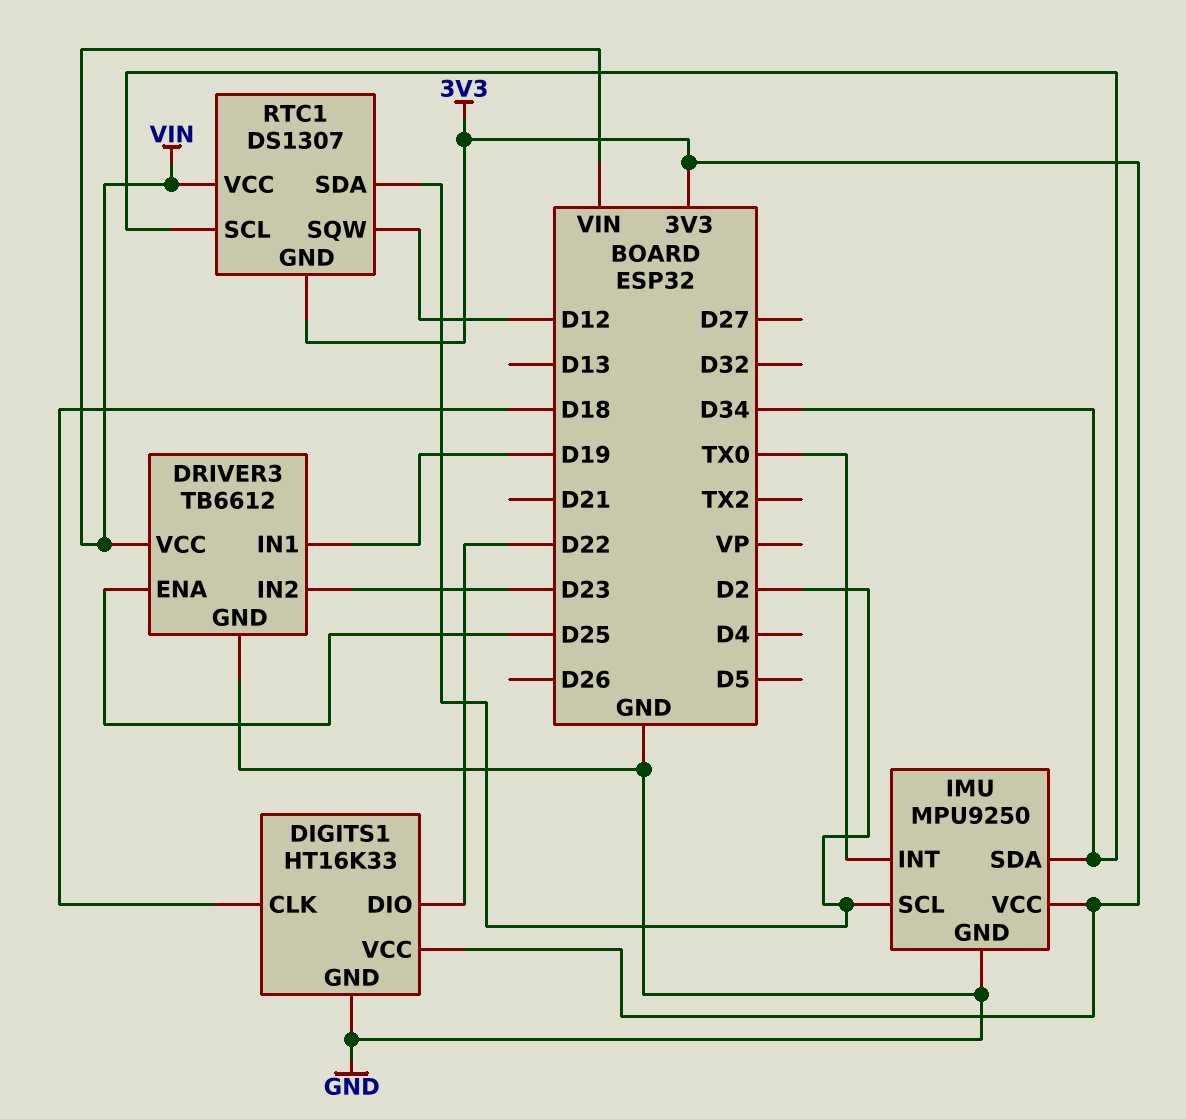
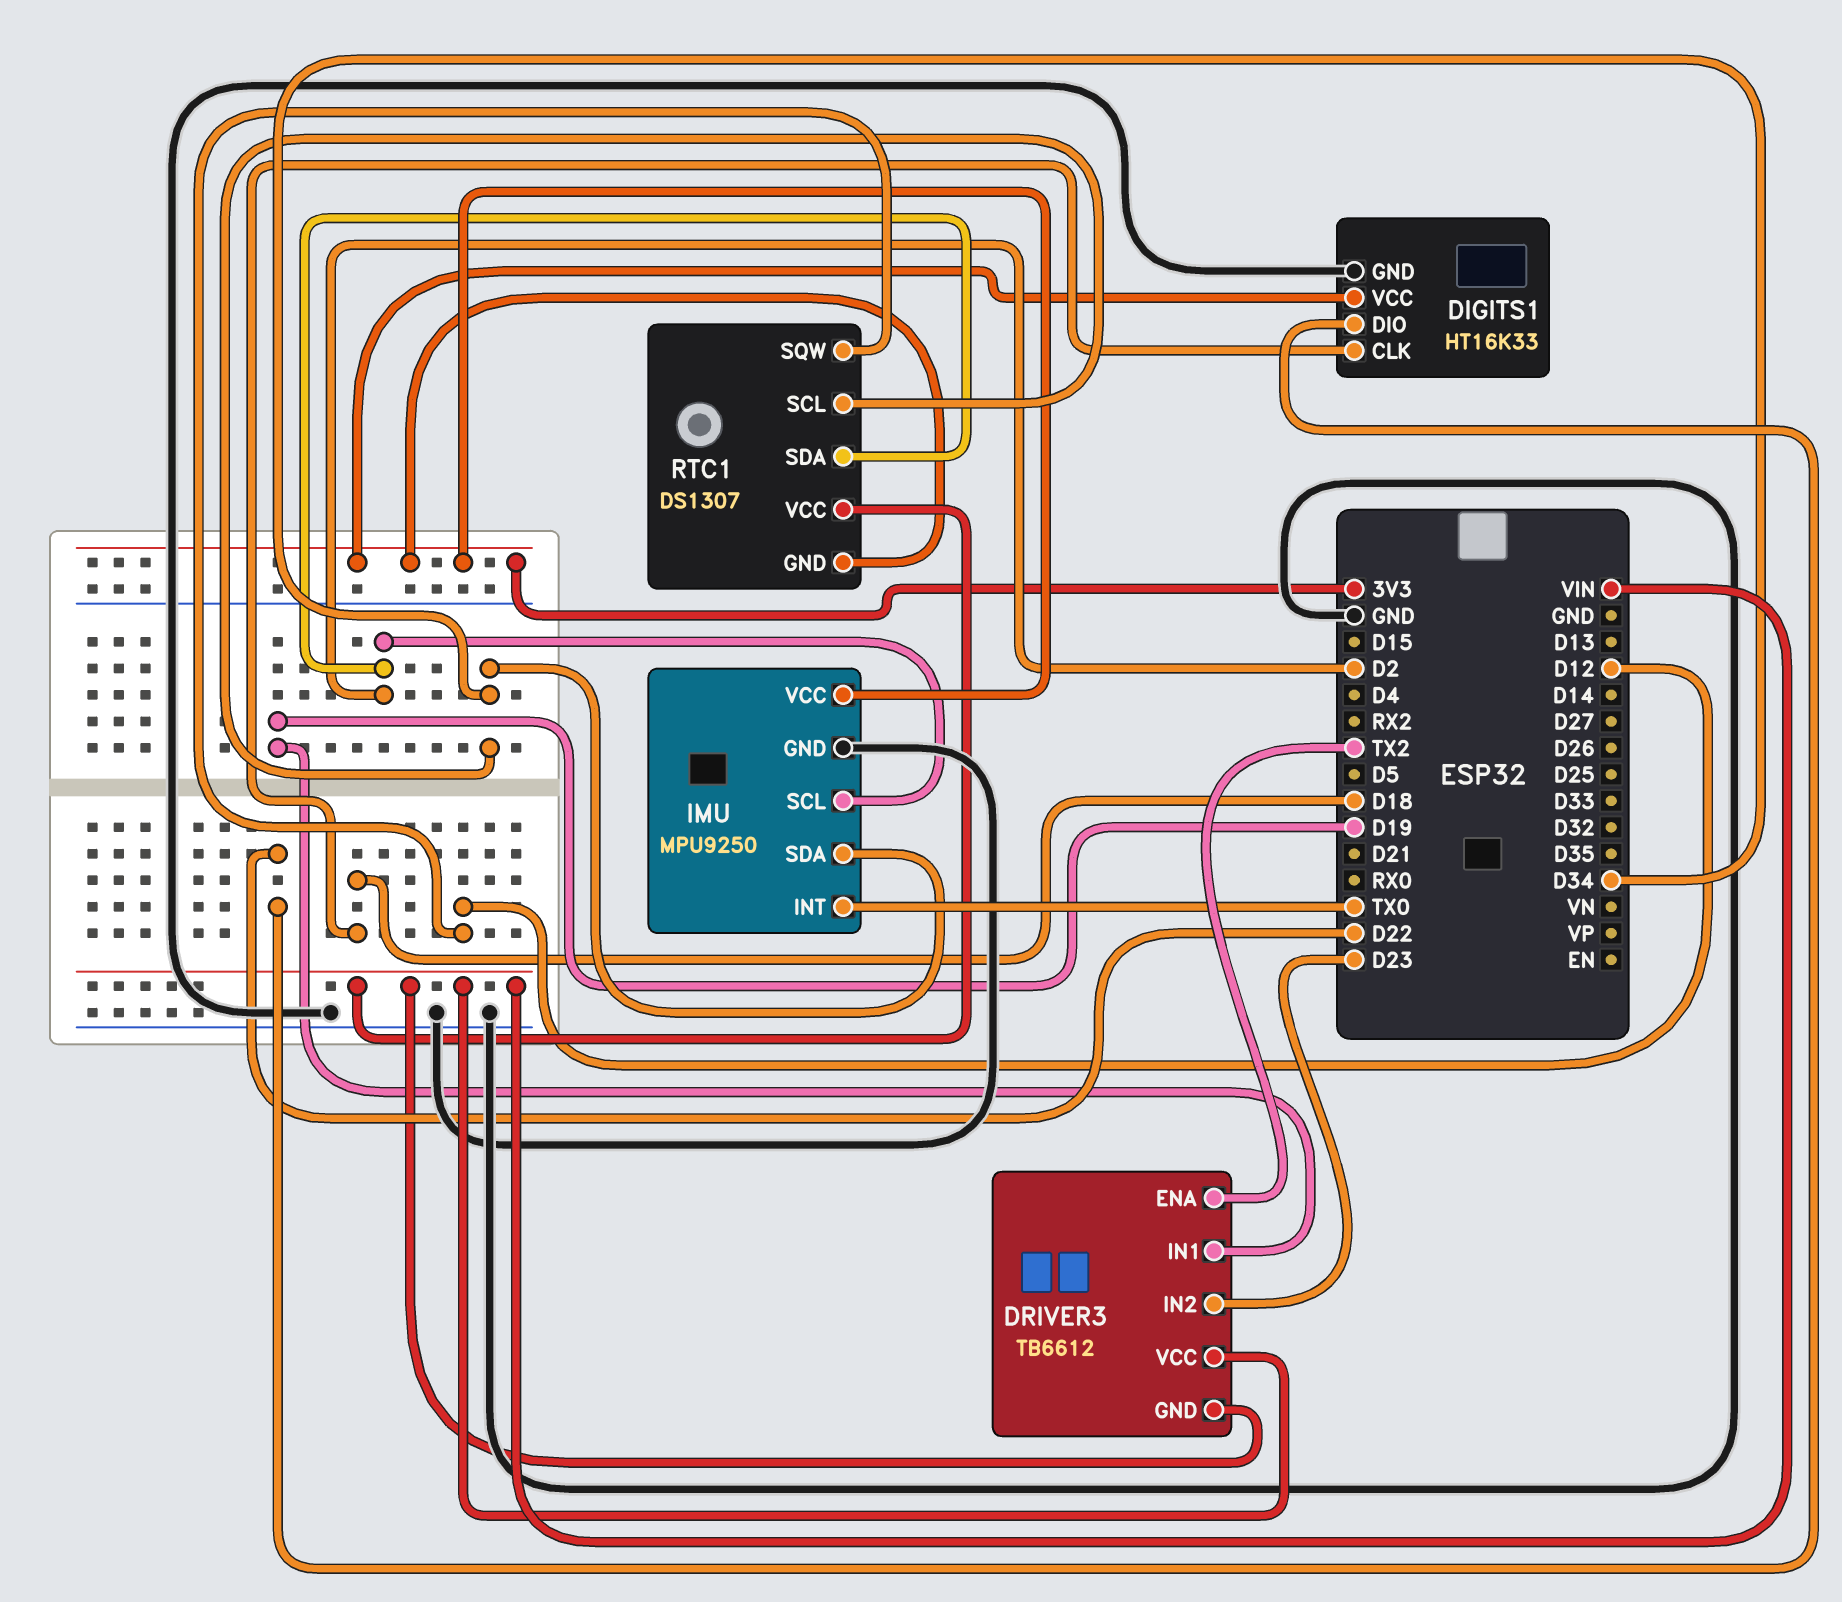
DRIVER3 pin ENA: D25 -> TX2
DRIVER3 pin GND: GND -> VIN

